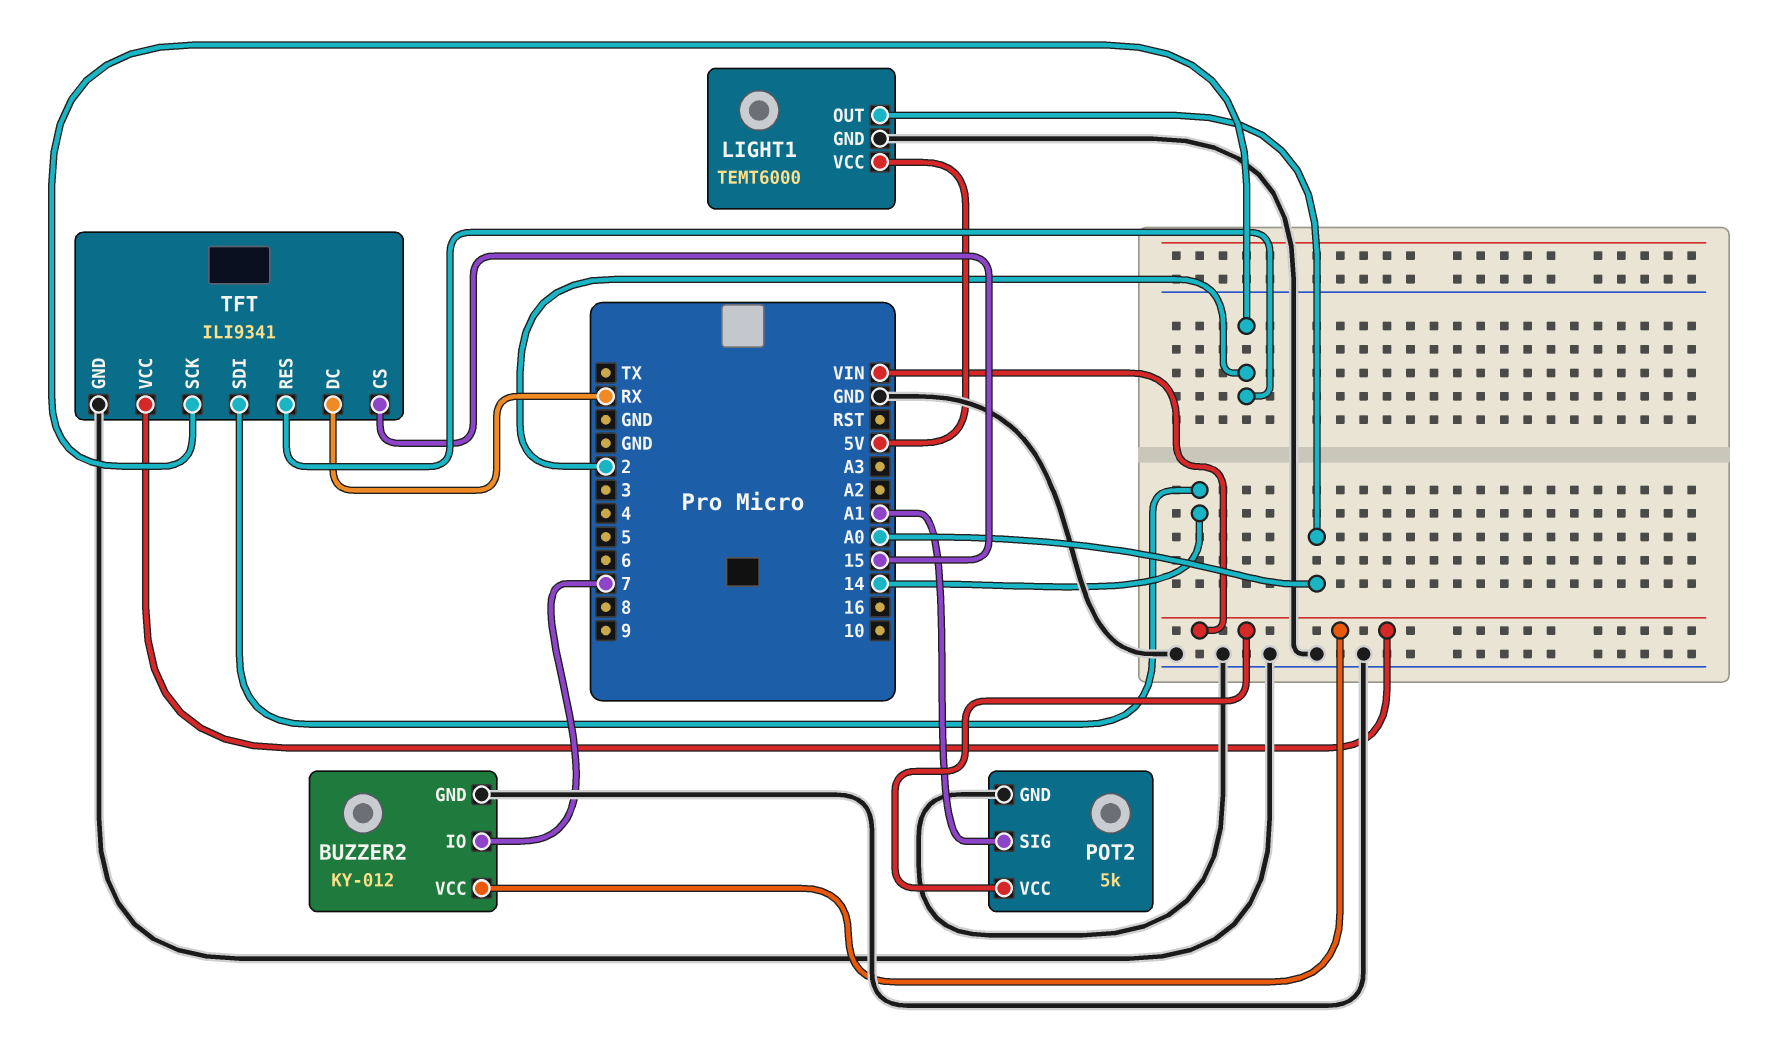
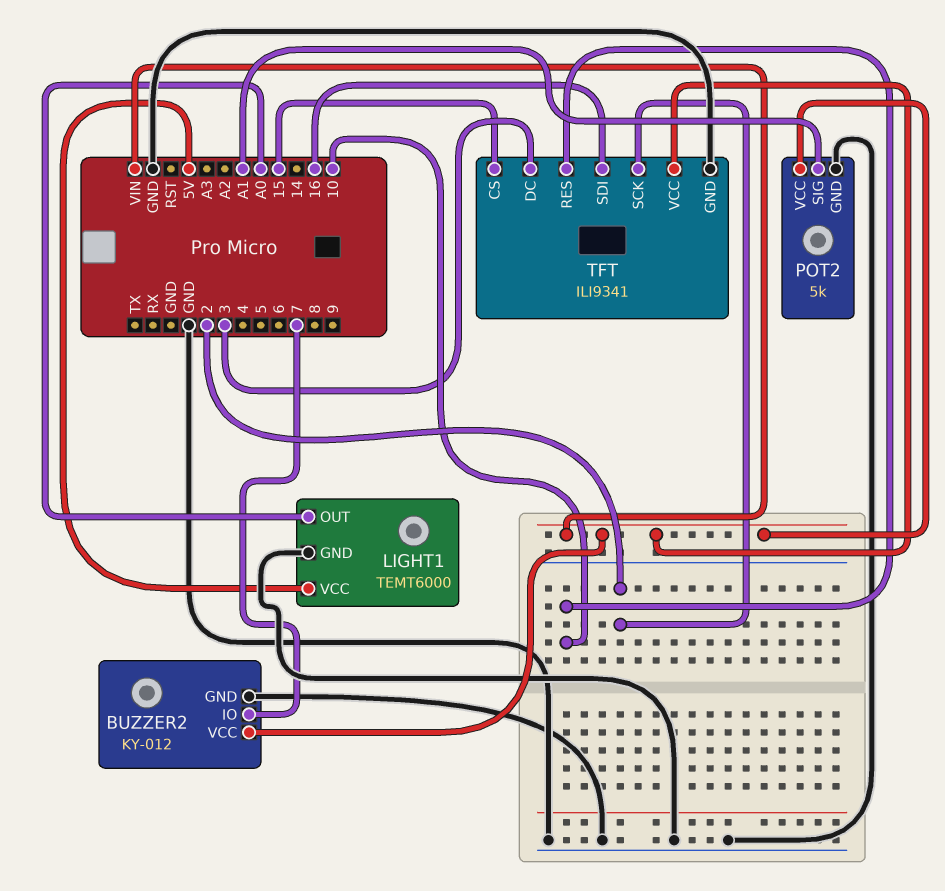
TFT pin DC: RX -> 3
TFT pin RES: 2 -> 10
TFT pin SDI: 14 -> 16

